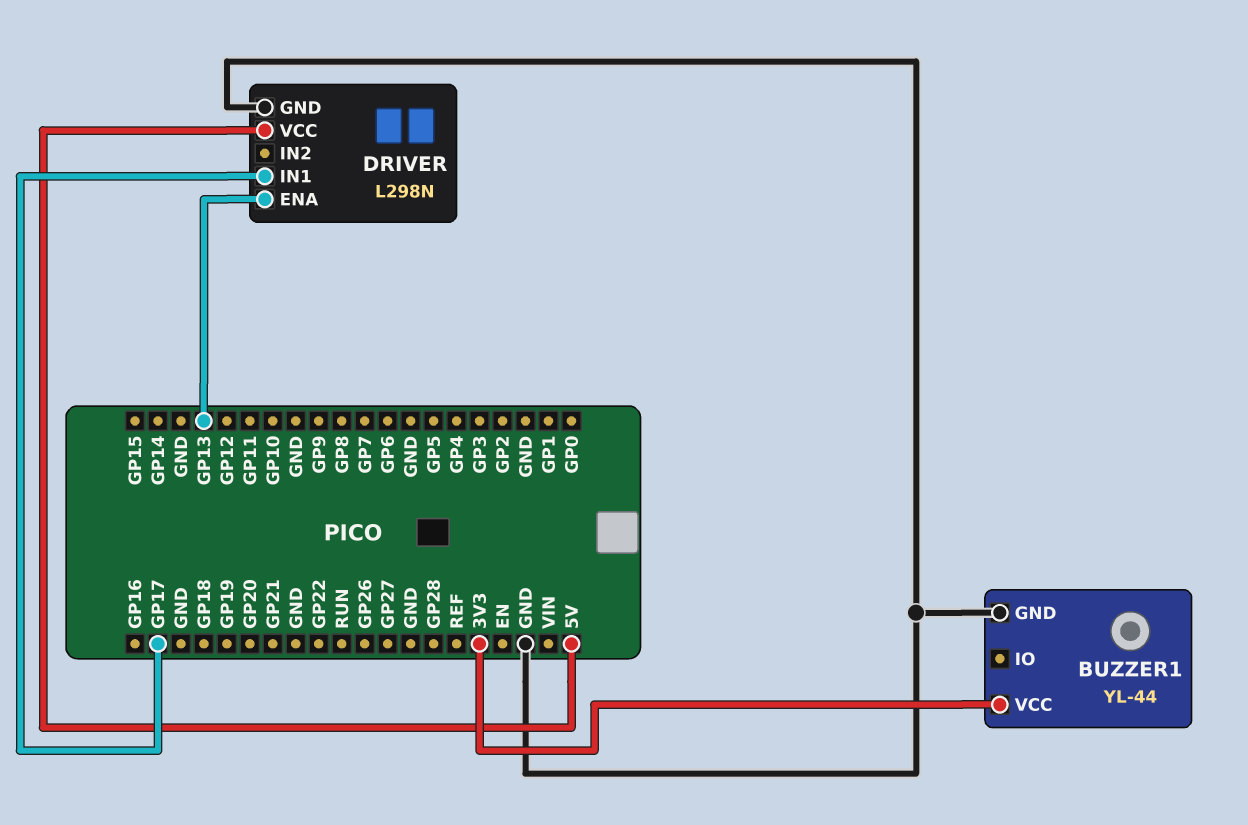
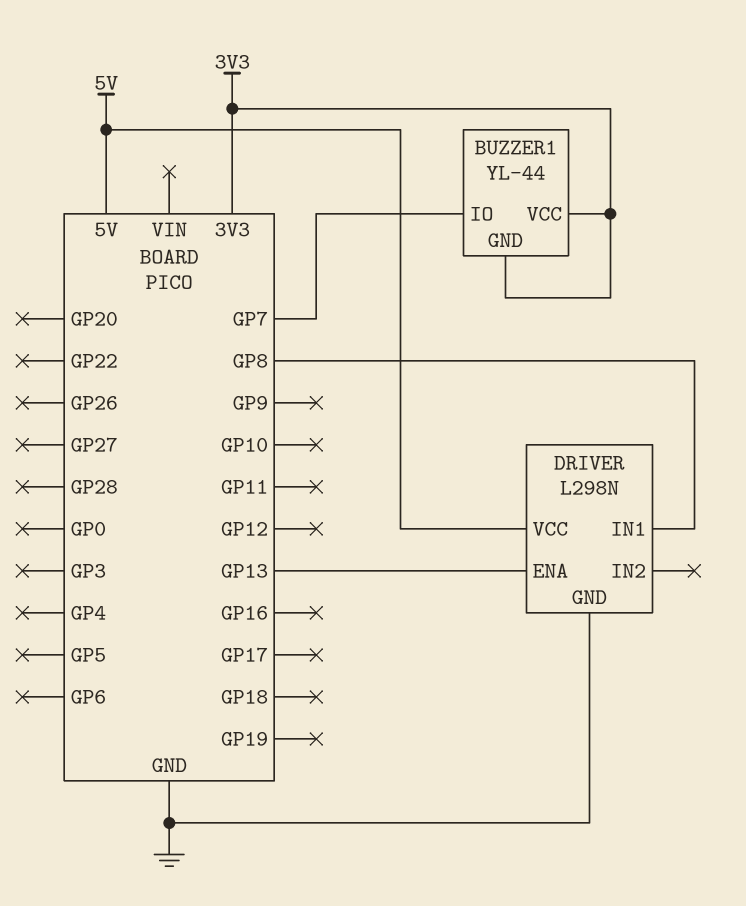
BUZZER1 pin GND: GND -> 3V3
BUZZER1 pin IO: none -> GP7
DRIVER pin IN1: GP17 -> GP8

